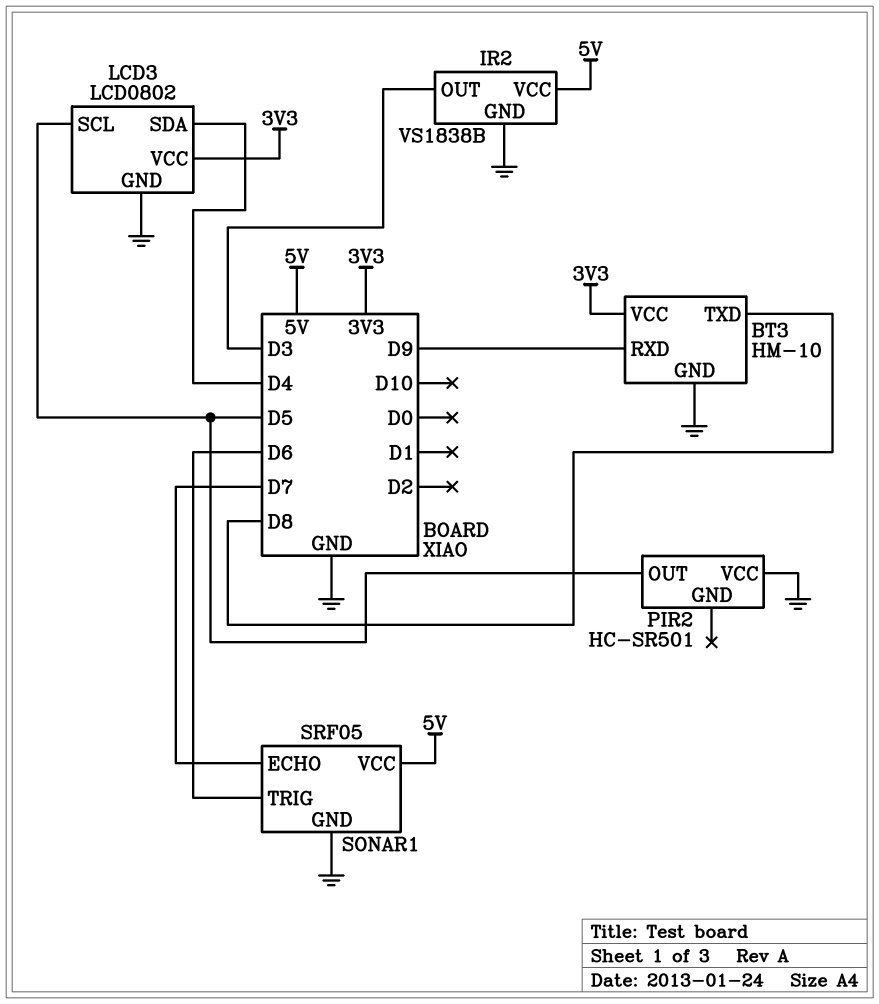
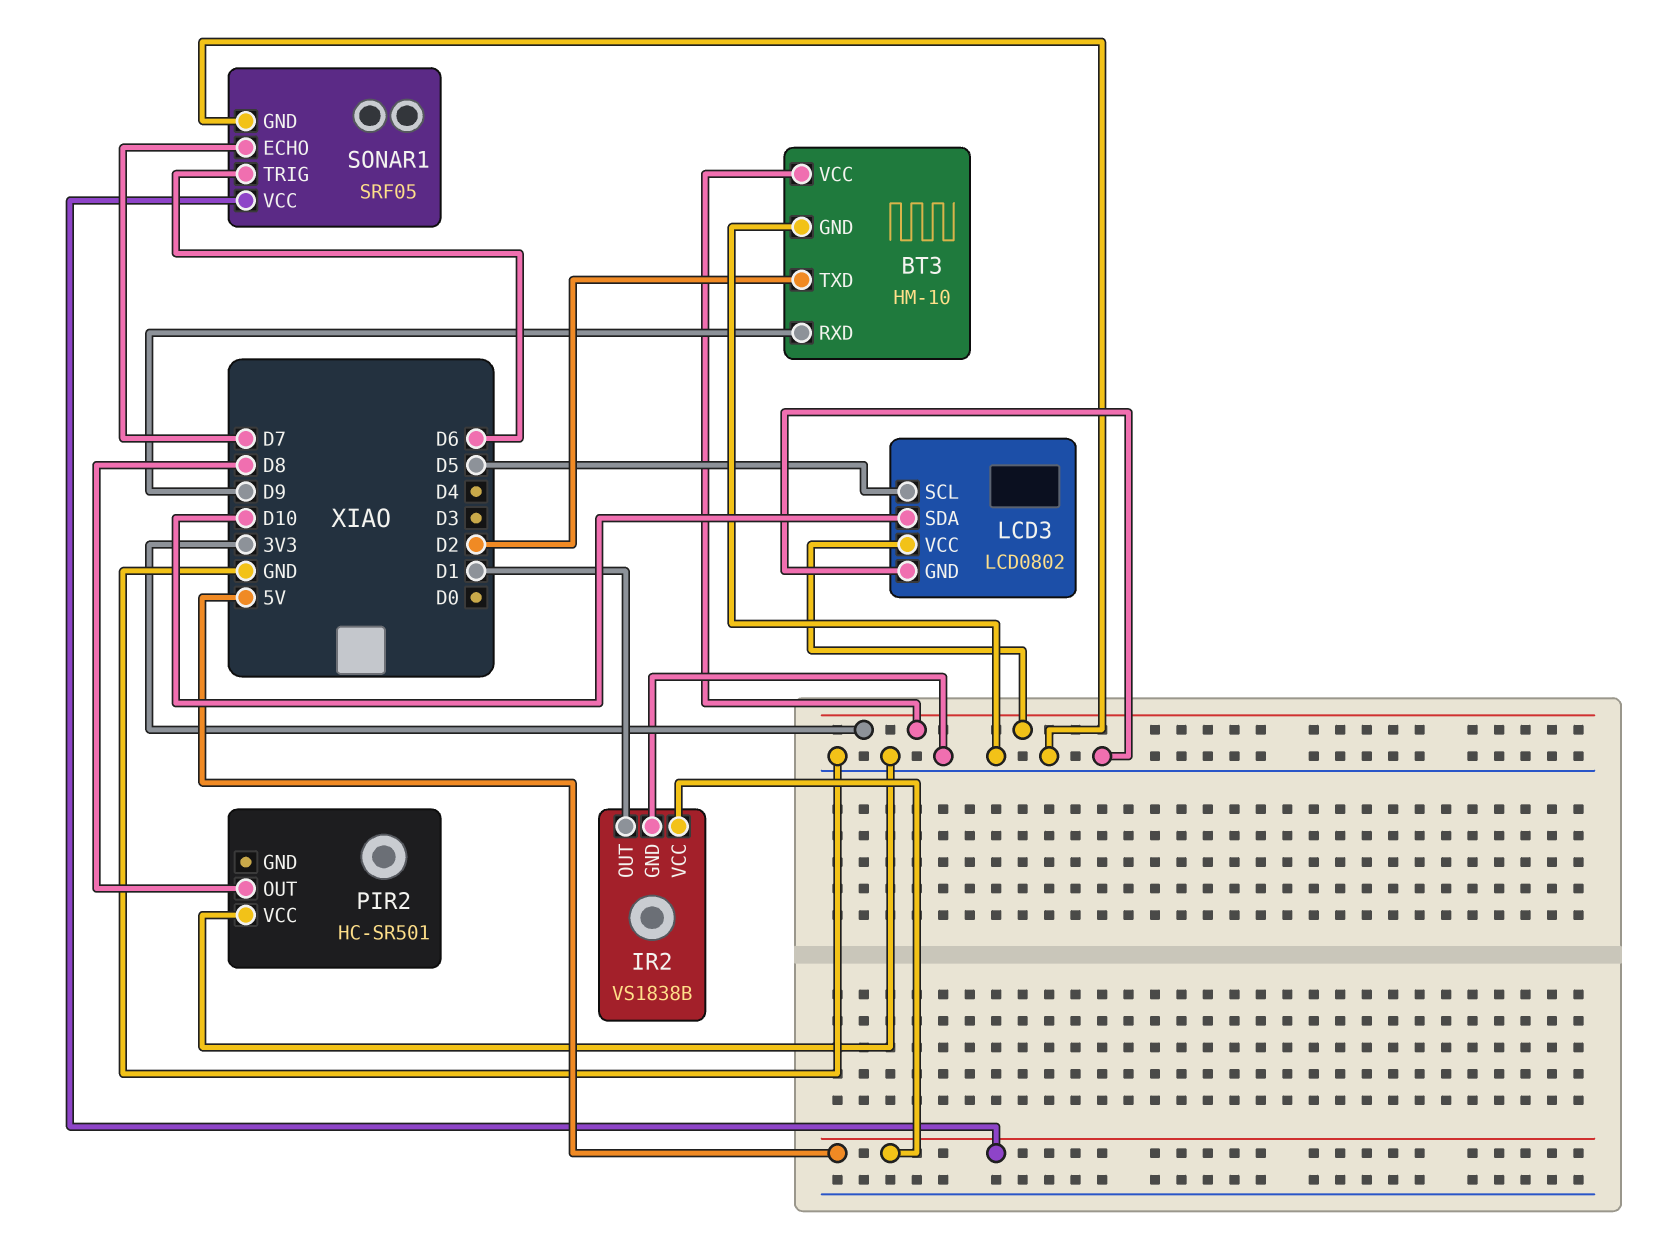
BT3 pin TXD: D8 -> D2
IR2 pin OUT: D3 -> D1
LCD3 pin SDA: D4 -> D10
PIR2 pin OUT: D5 -> D8

